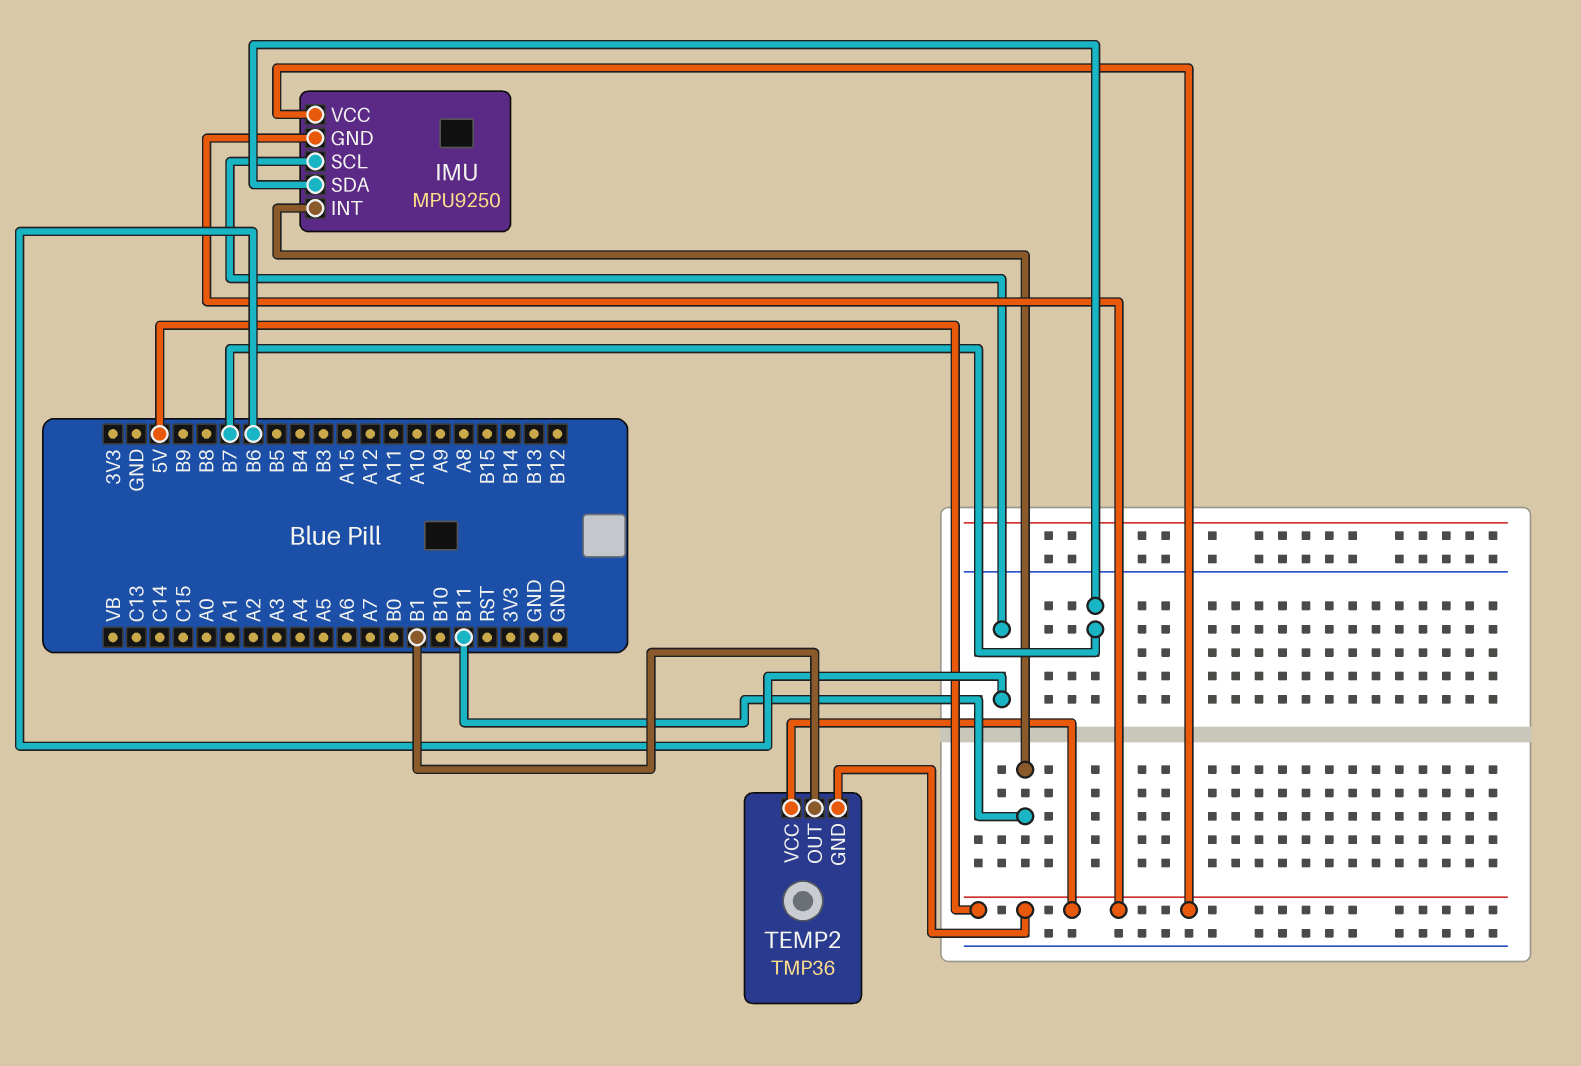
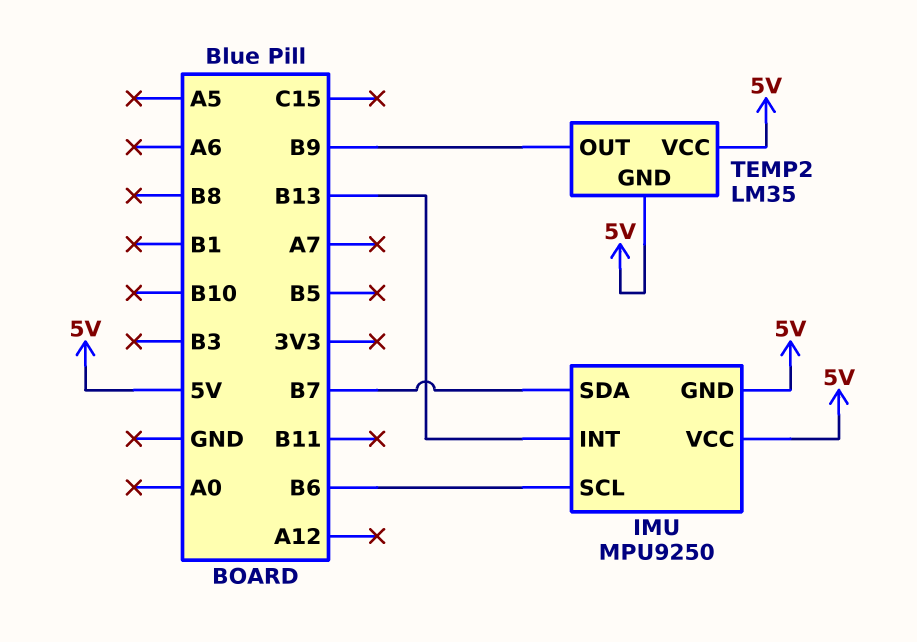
IMU pin INT: B11 -> B13
TEMP2: TMP36 -> LM35
TEMP2 pin OUT: B1 -> B9

